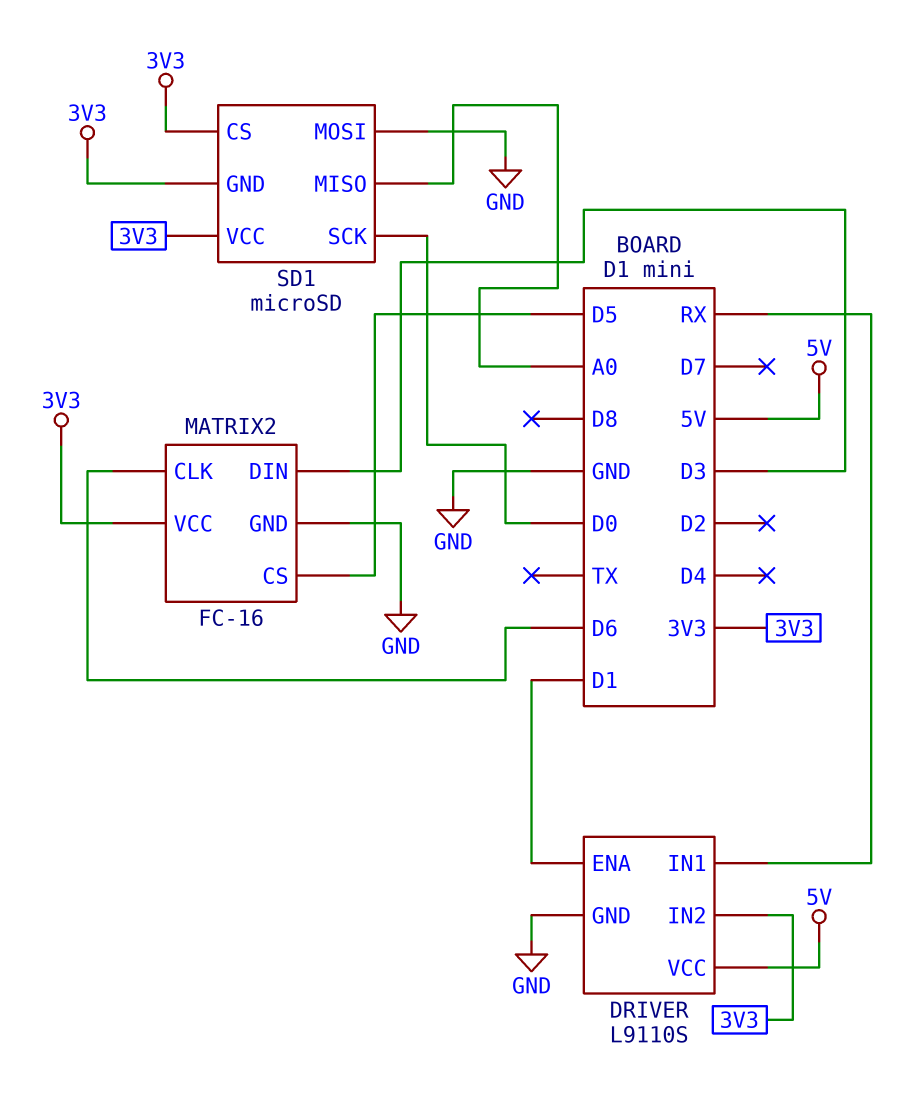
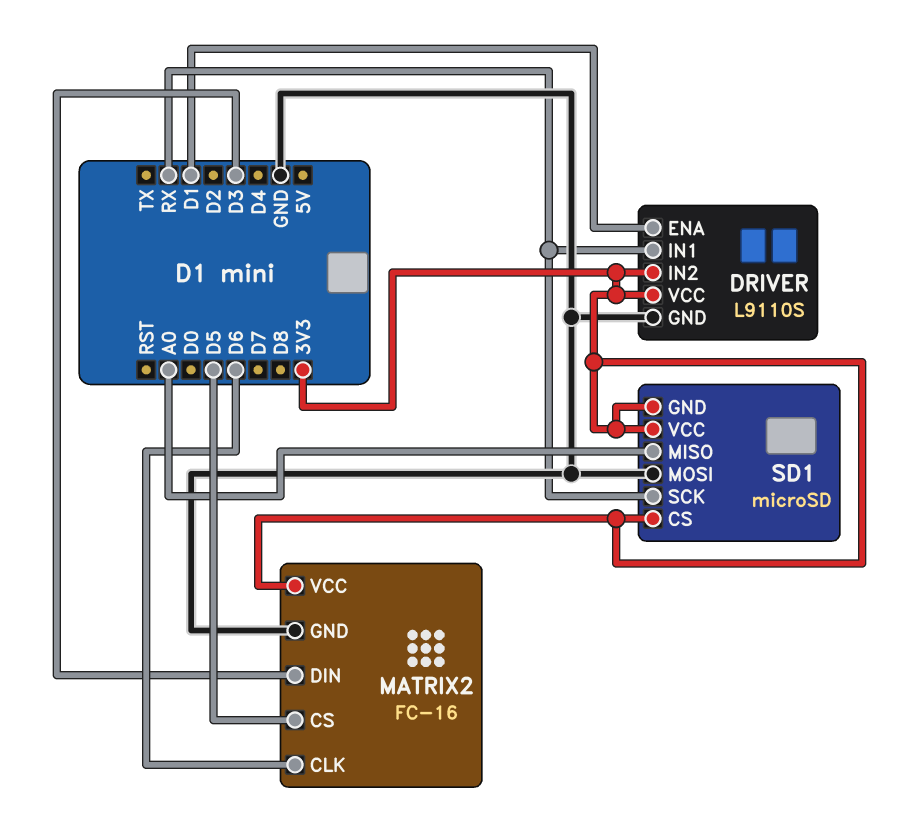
DRIVER pin VCC: 5V -> 3V3
SD1 pin SCK: D0 -> RX

